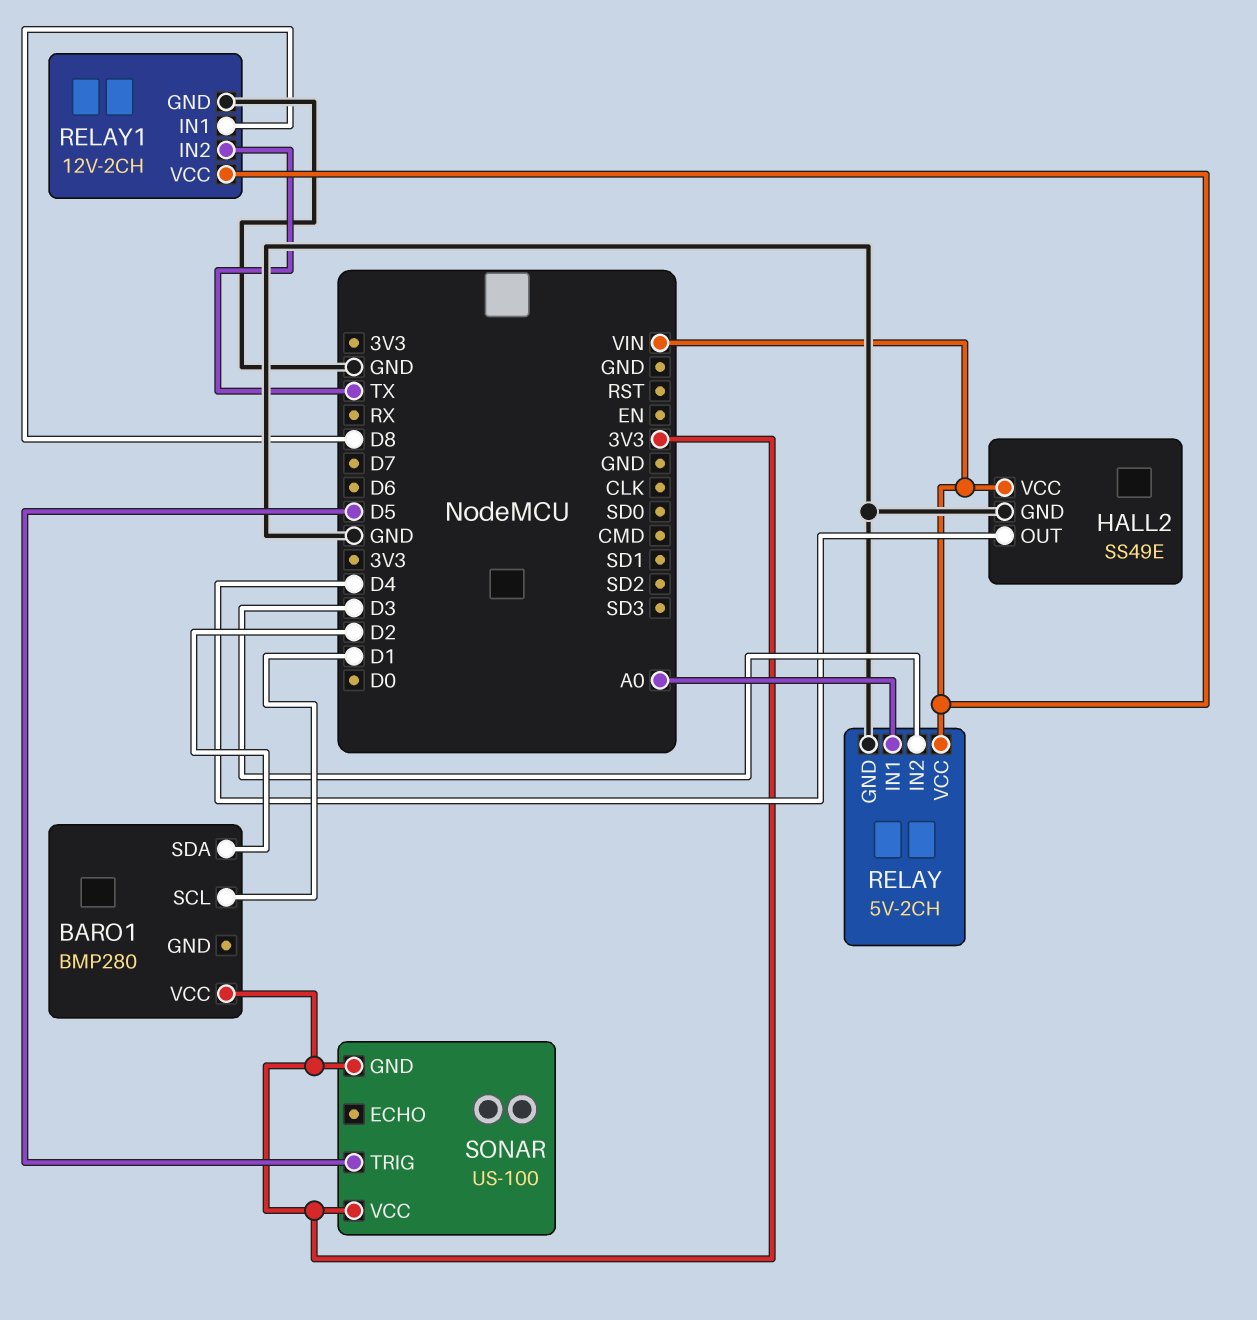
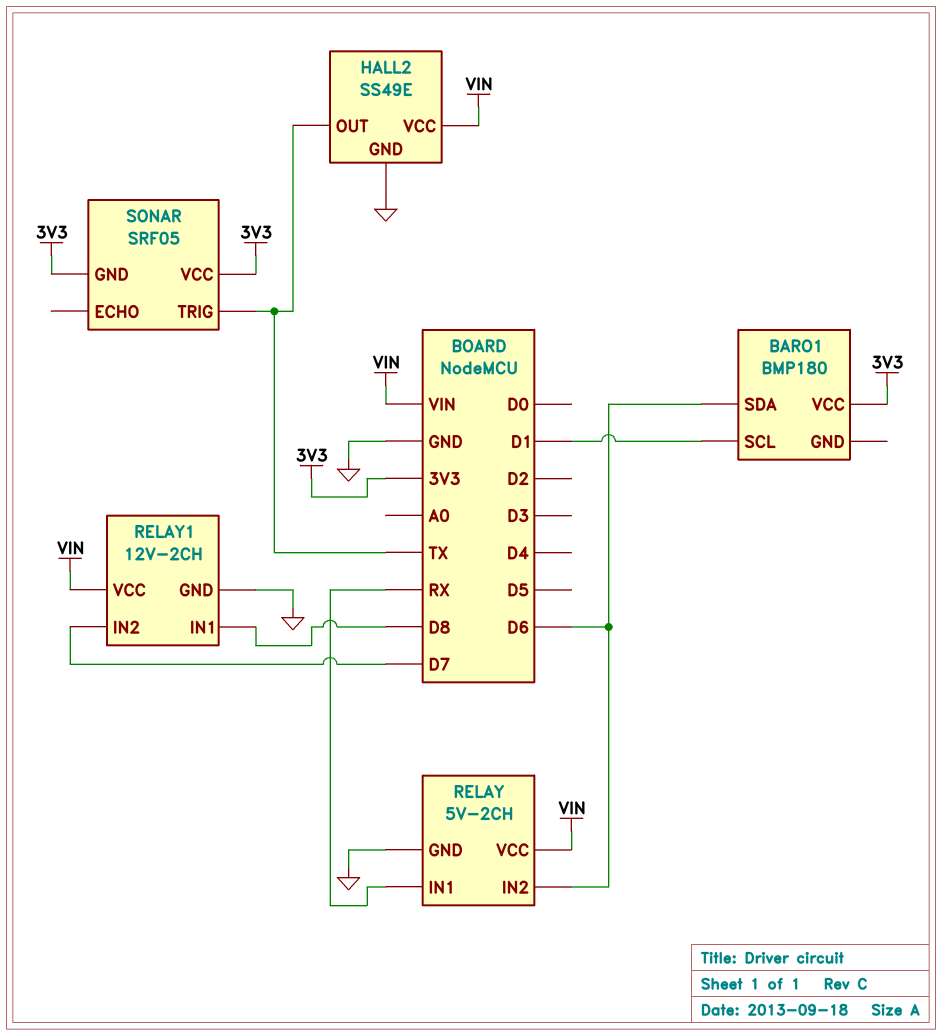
BARO1: BMP280 -> BMP180
BARO1 pin SDA: D2 -> D6
HALL2 pin OUT: D4 -> TX
RELAY pin IN1: A0 -> RX
RELAY pin IN2: D3 -> D6
RELAY1 pin IN2: TX -> D7
SONAR: US-100 -> SRF05
SONAR pin TRIG: D5 -> TX

